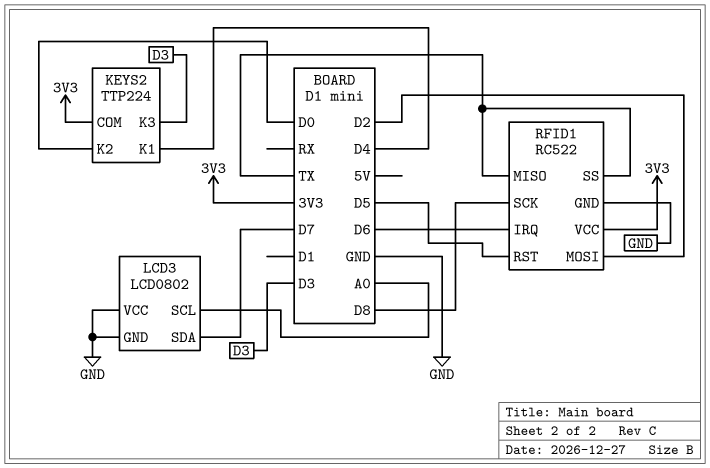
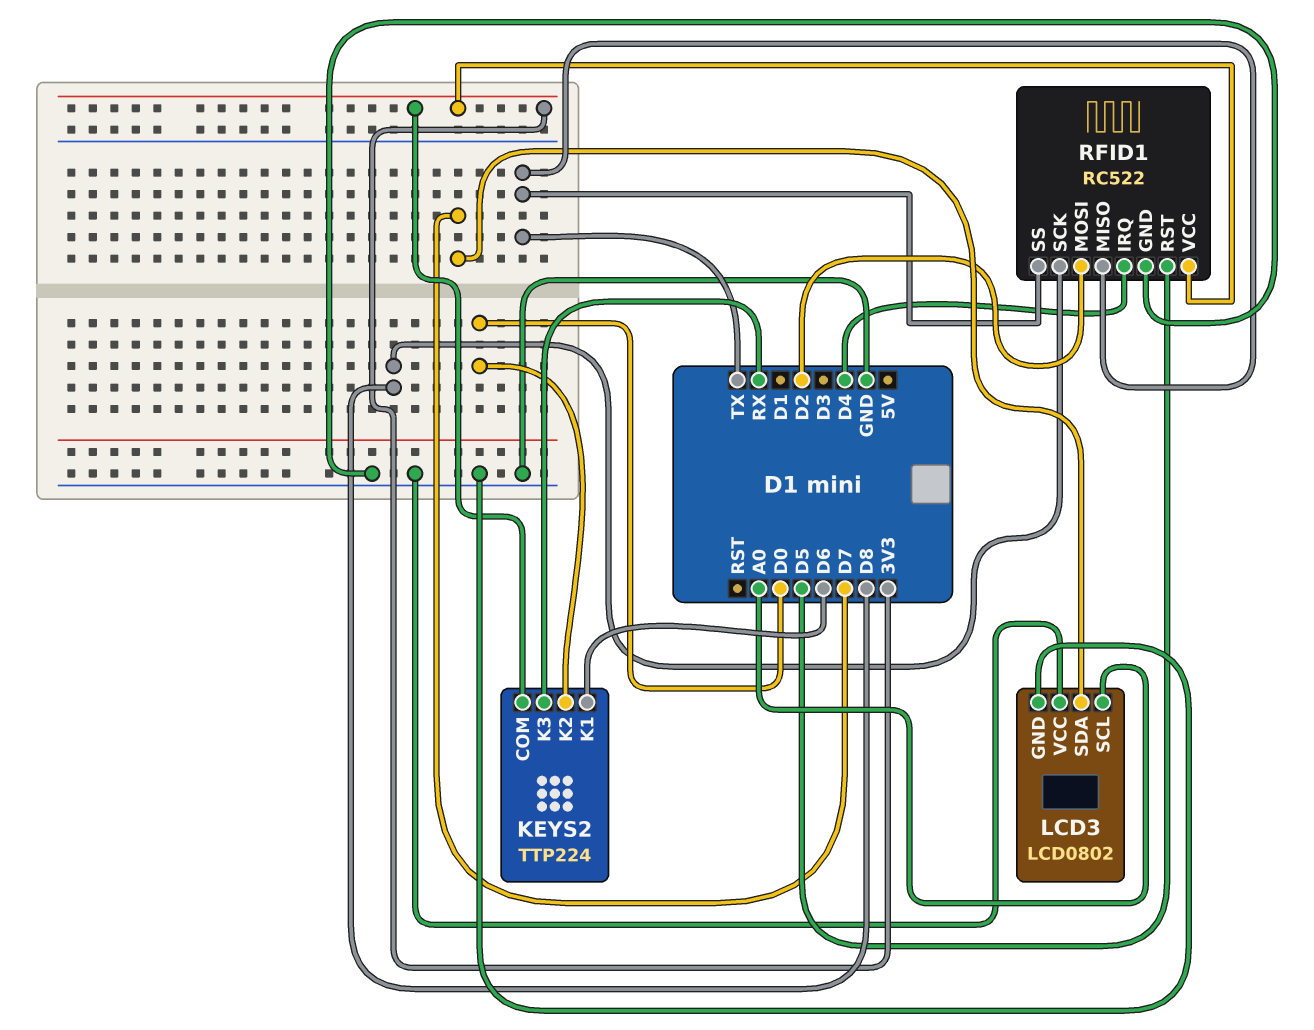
KEYS2 pin K1: D4 -> D6
KEYS2 pin K3: D3 -> RX
RFID1 pin IRQ: D6 -> D4

